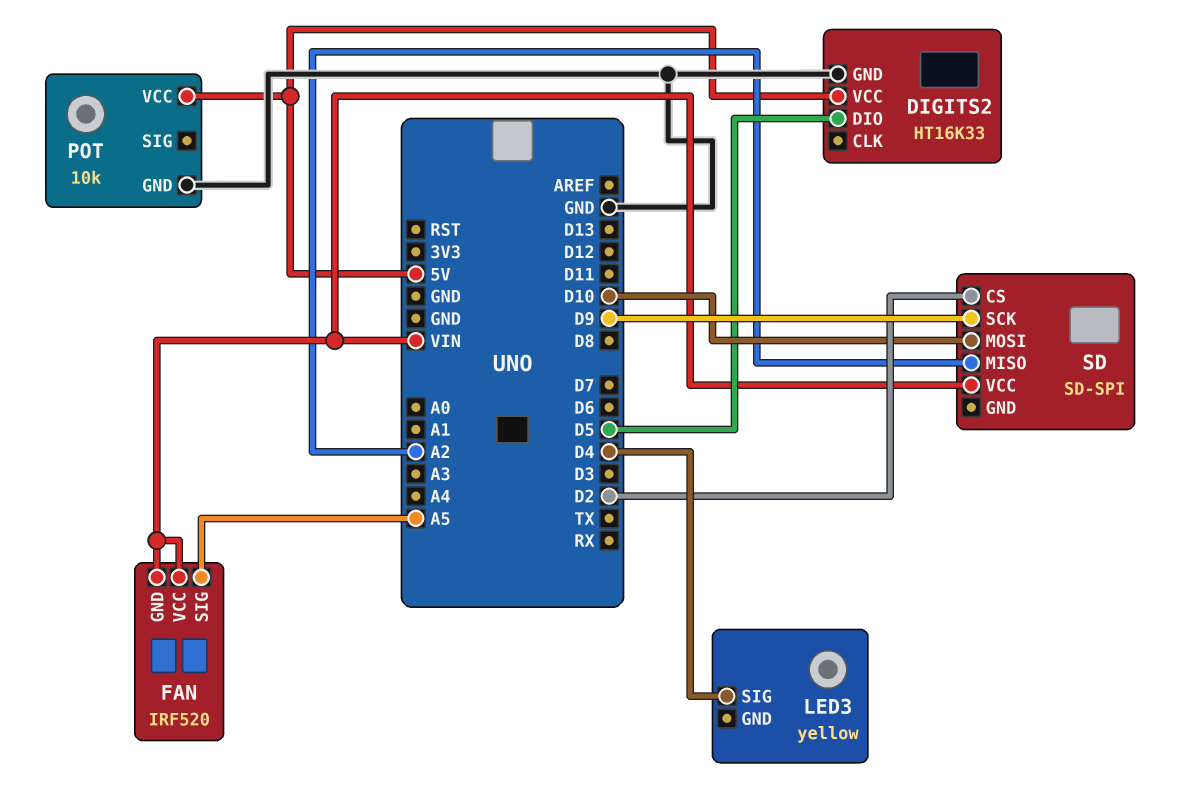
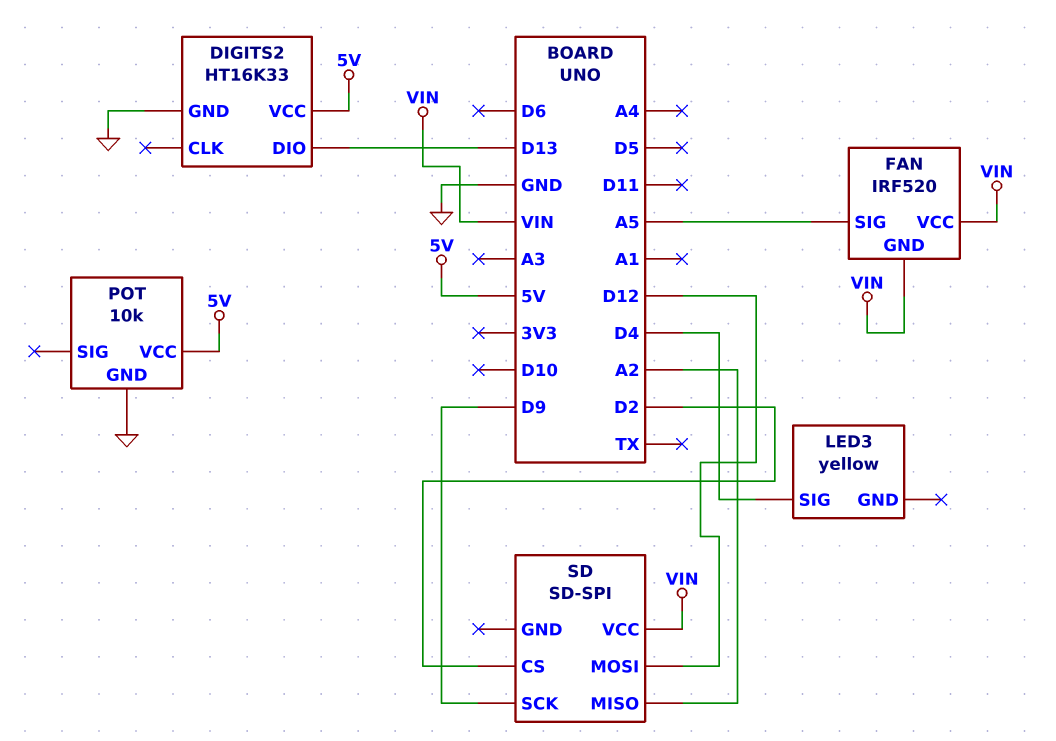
DIGITS2 pin DIO: D5 -> D13
SD pin MOSI: D10 -> D12

